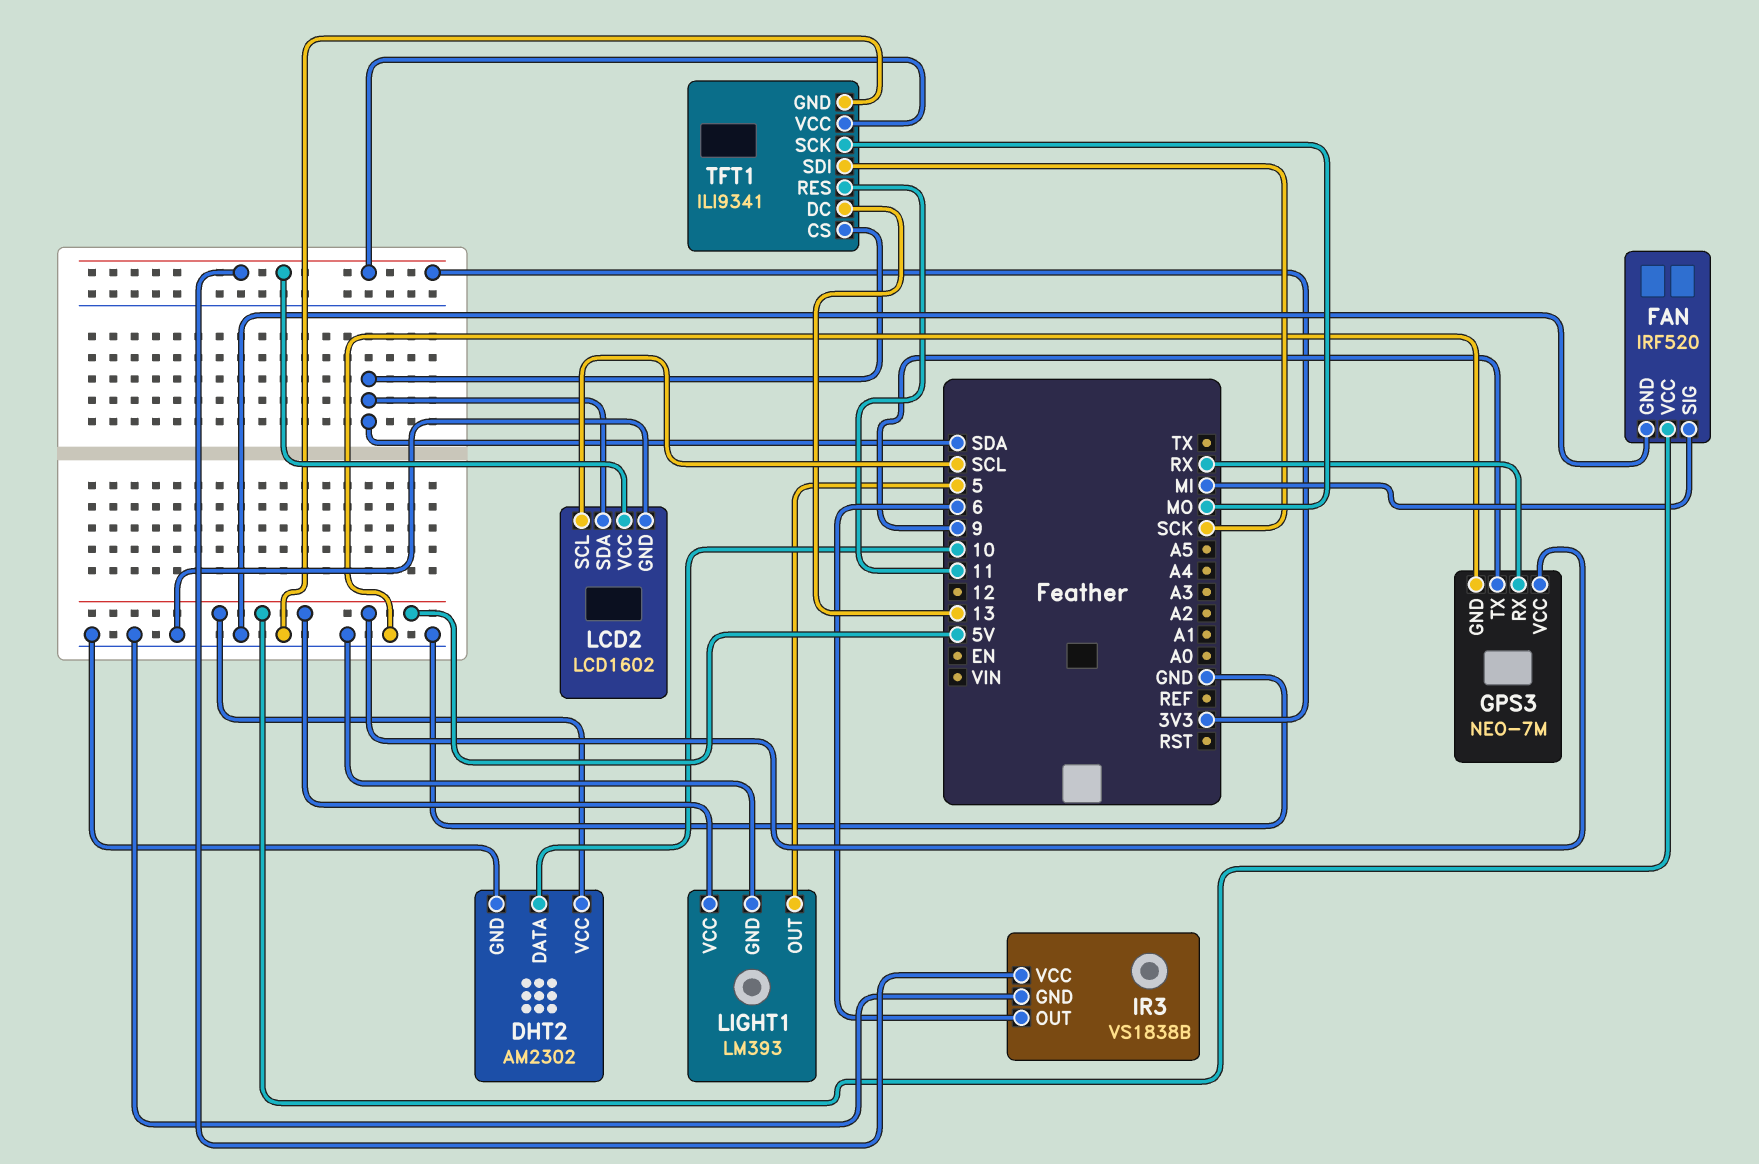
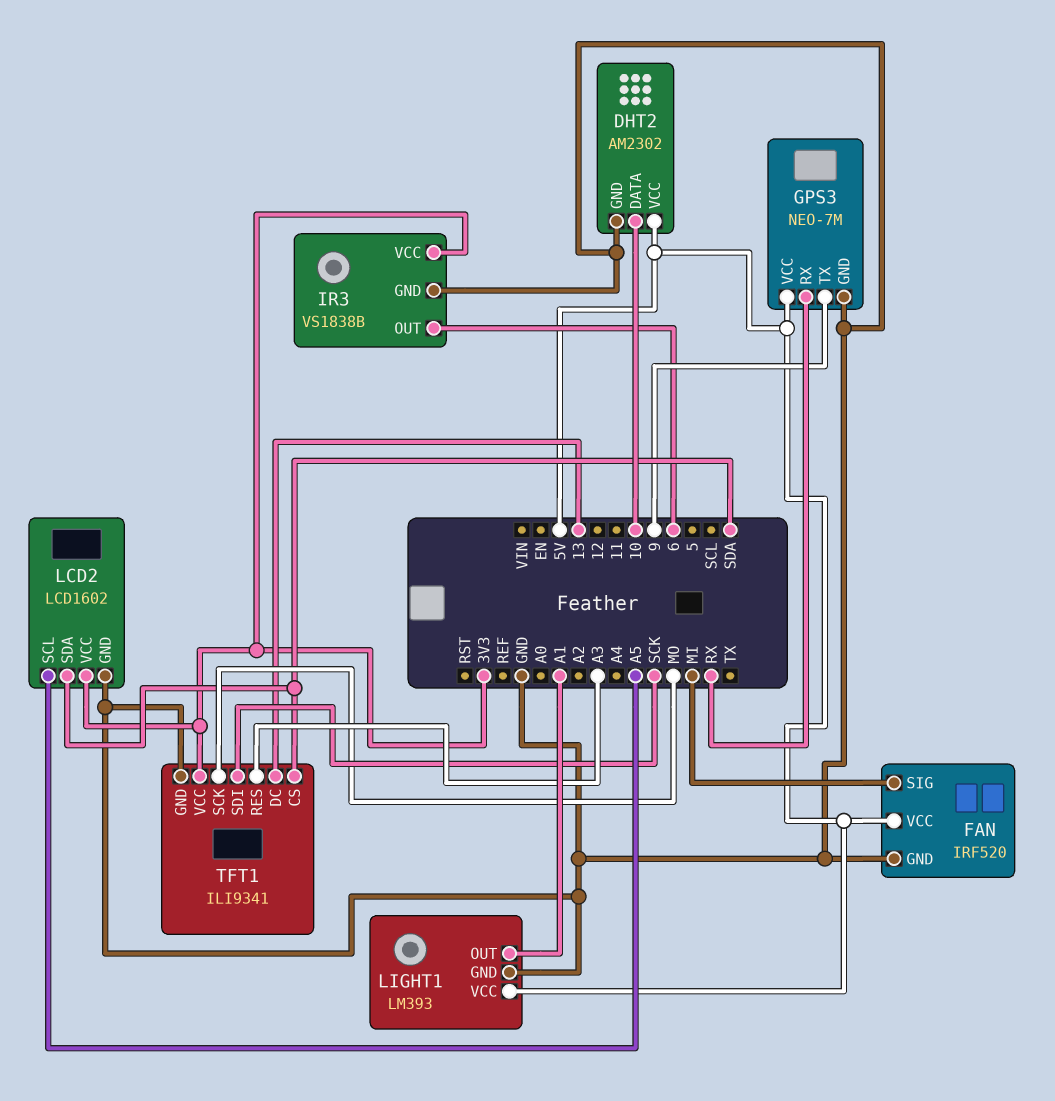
LCD2 pin SCL: SCL -> A5
LIGHT1 pin OUT: 5 -> A1
TFT1 pin RES: 11 -> A3

